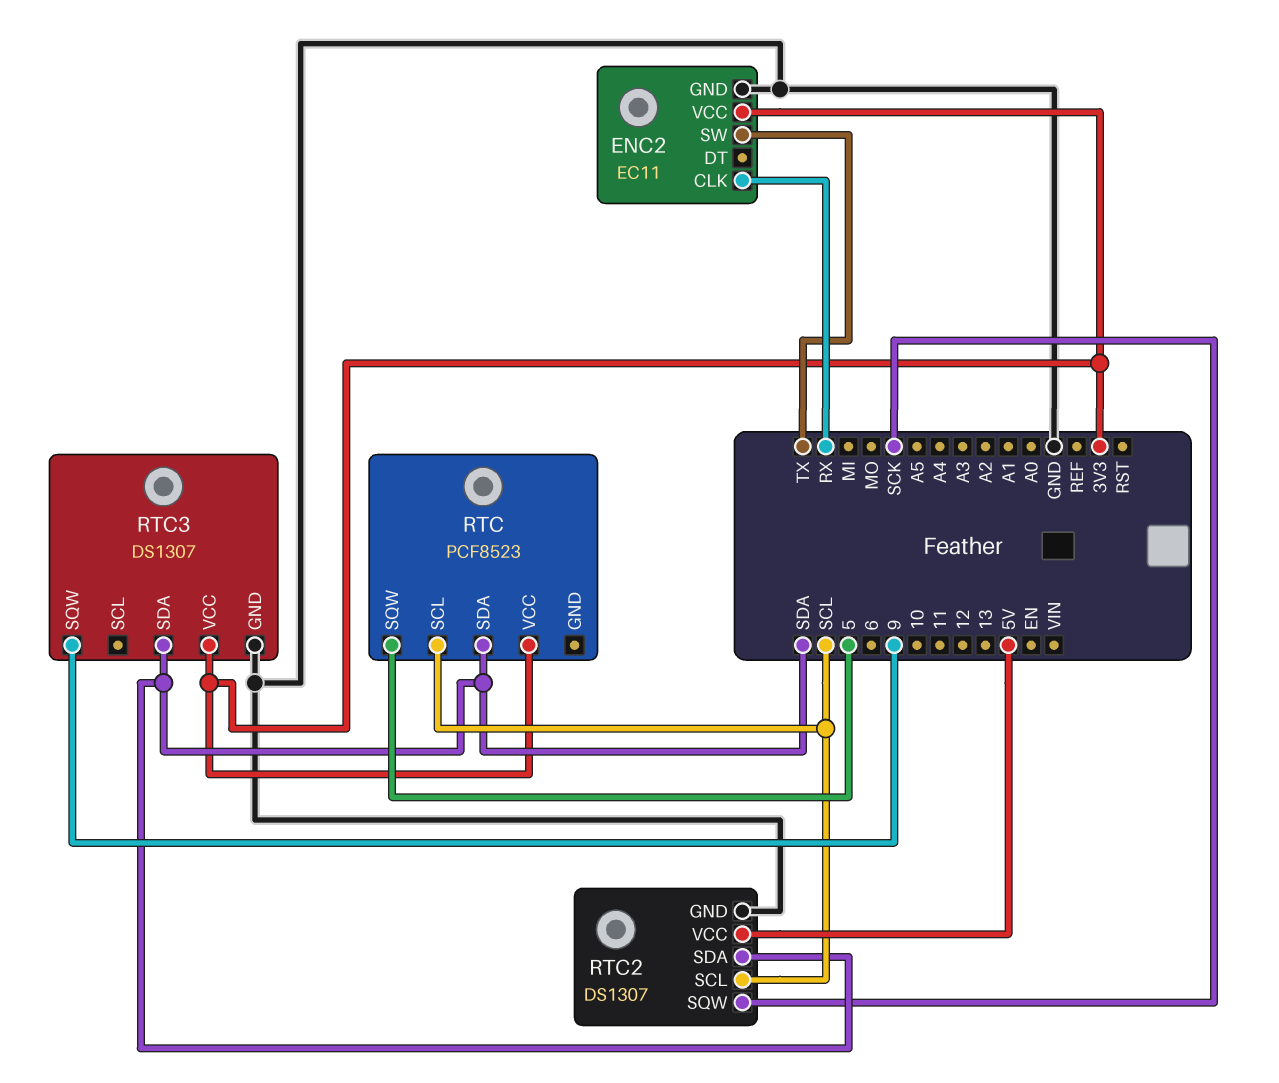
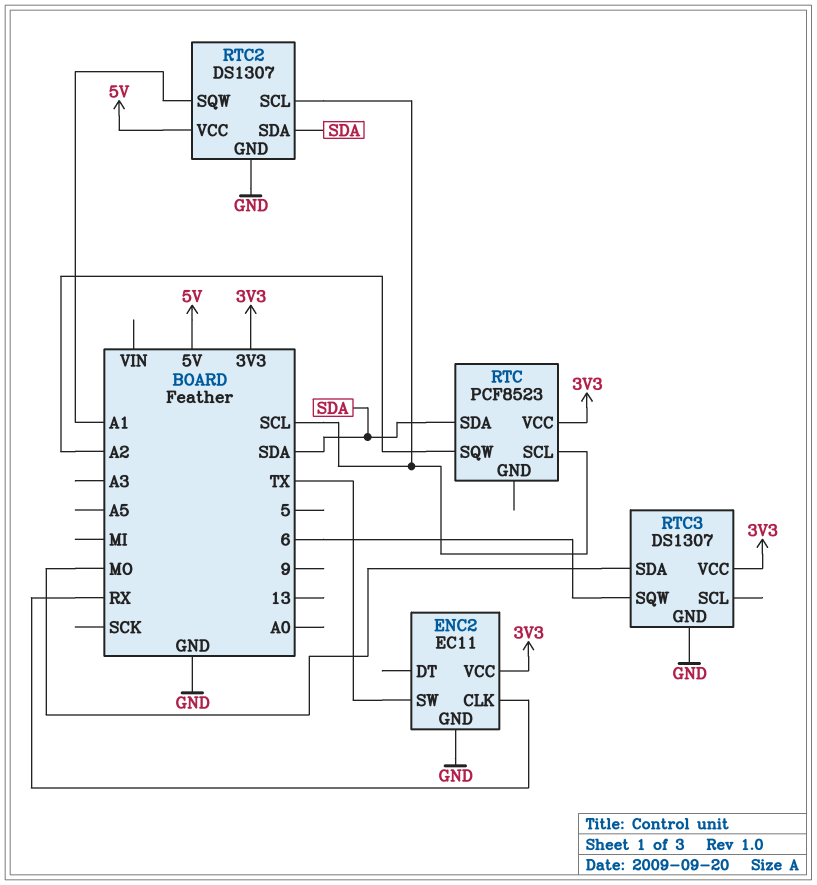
RTC pin SQW: 5 -> A2
RTC2 pin SQW: SCK -> A1
RTC3 pin SDA: SDA -> MO
RTC3 pin SQW: 9 -> 6

